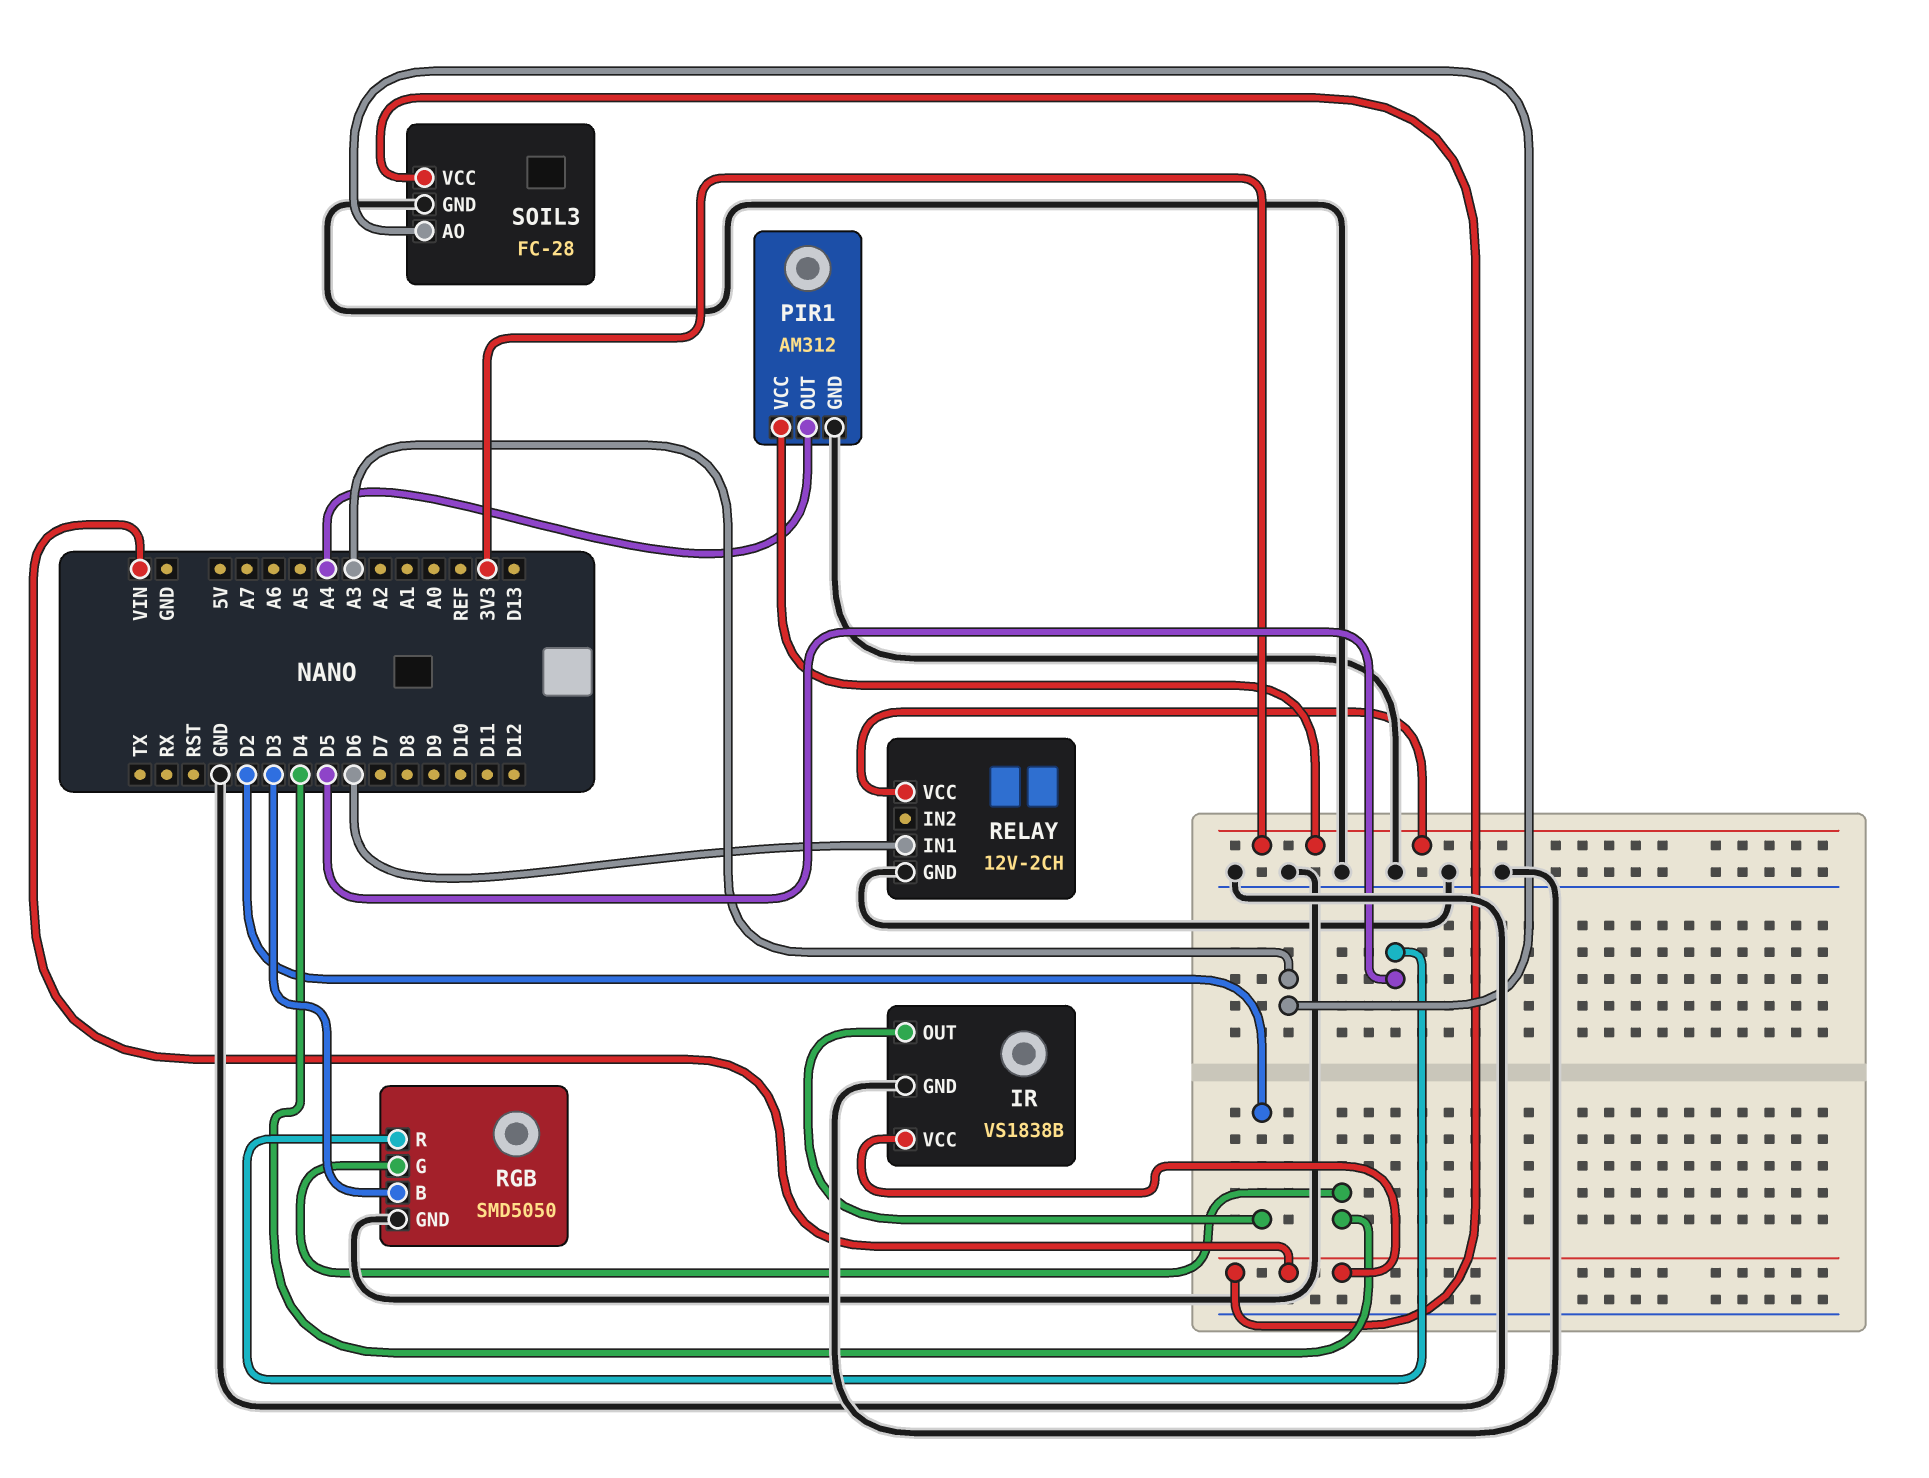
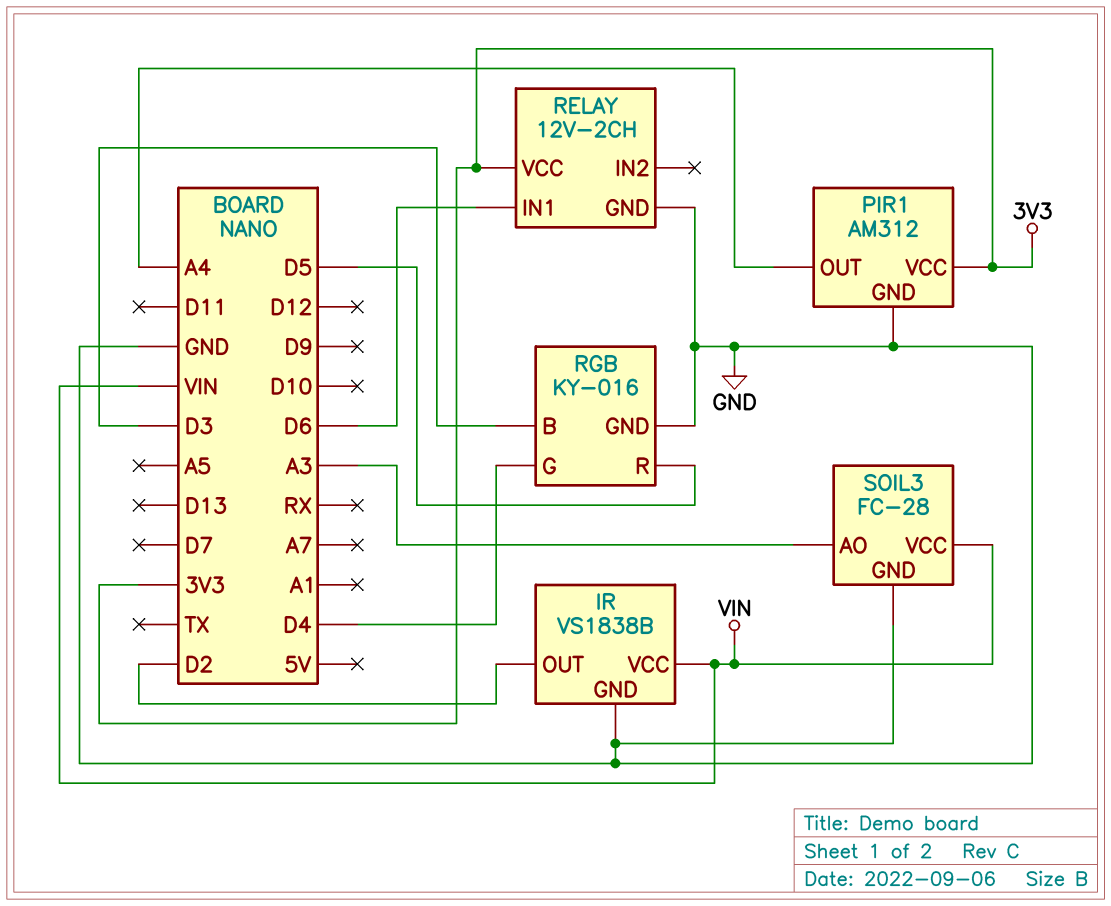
RGB: SMD5050 -> KY-016

